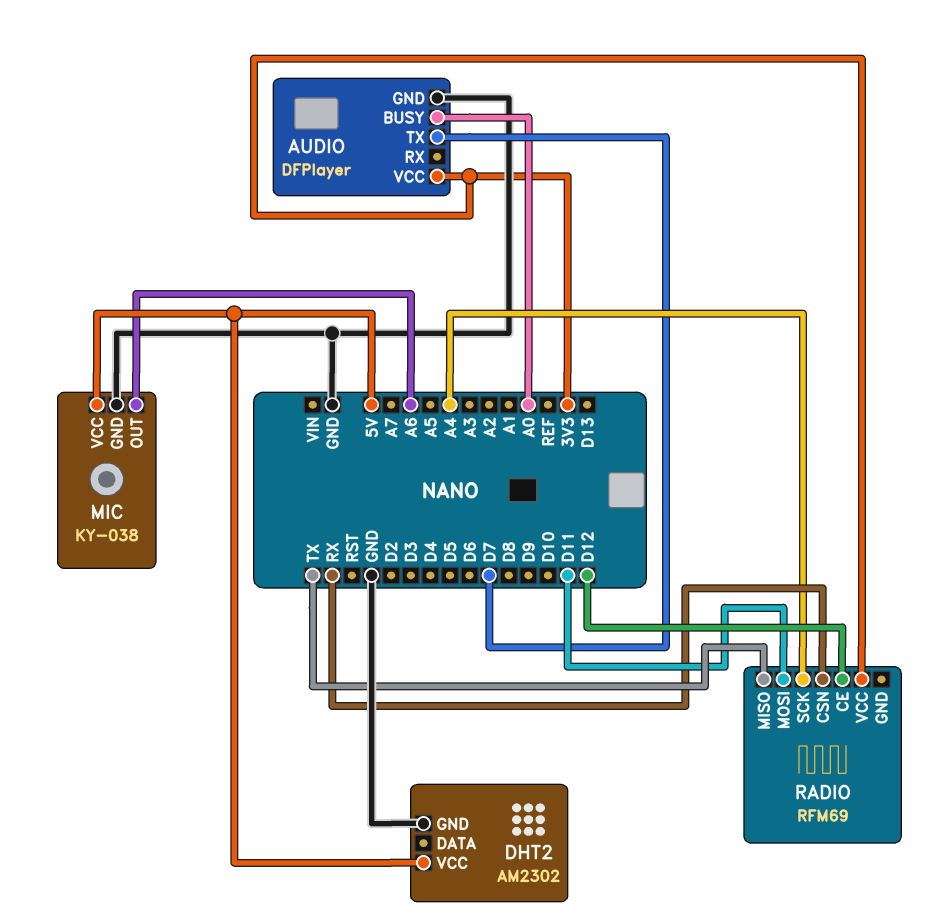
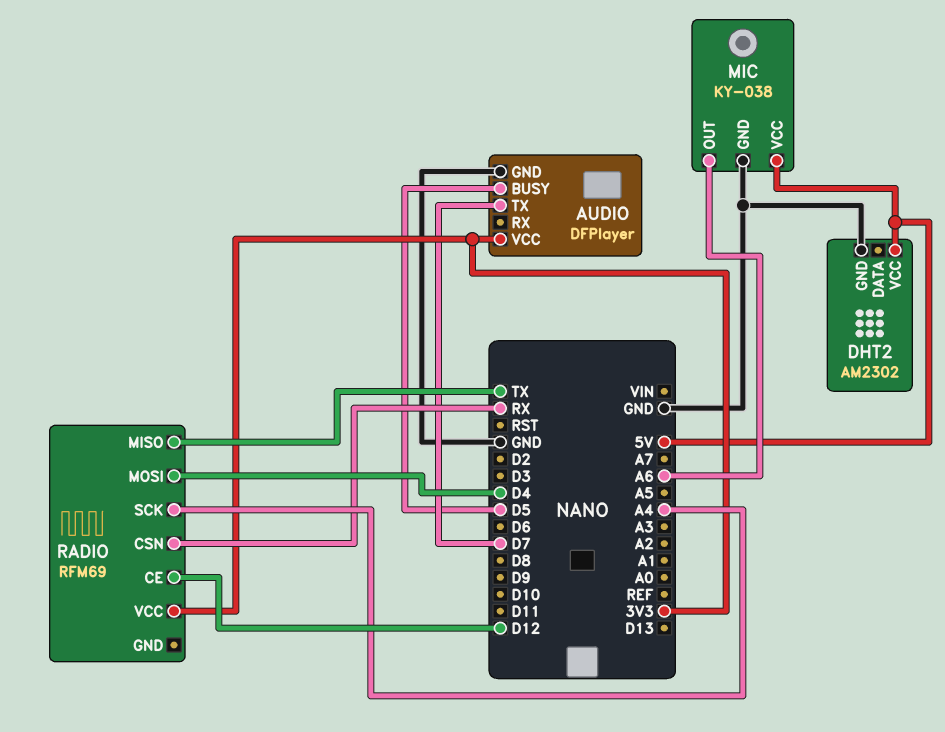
AUDIO pin BUSY: A0 -> D5
RADIO pin MOSI: D11 -> D4

